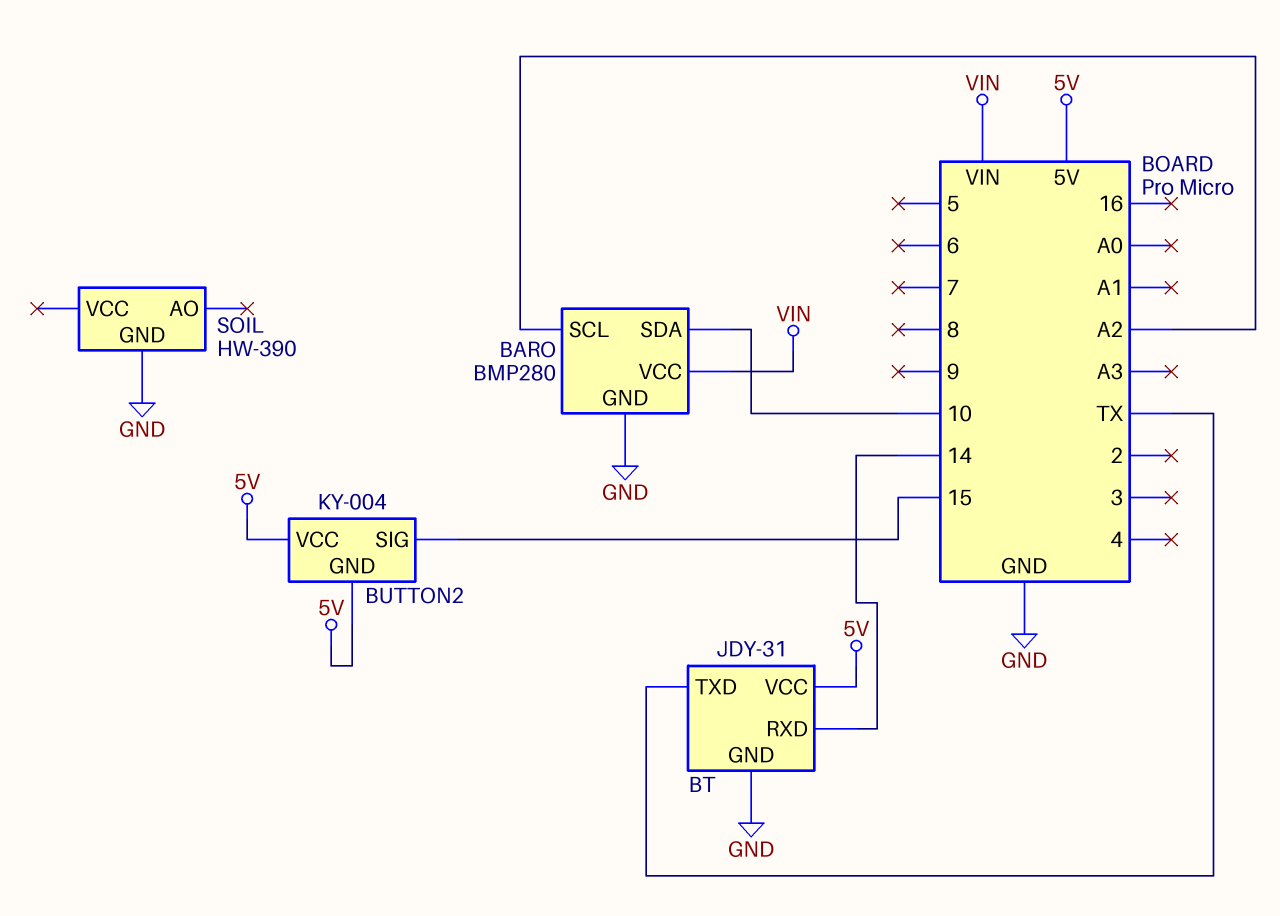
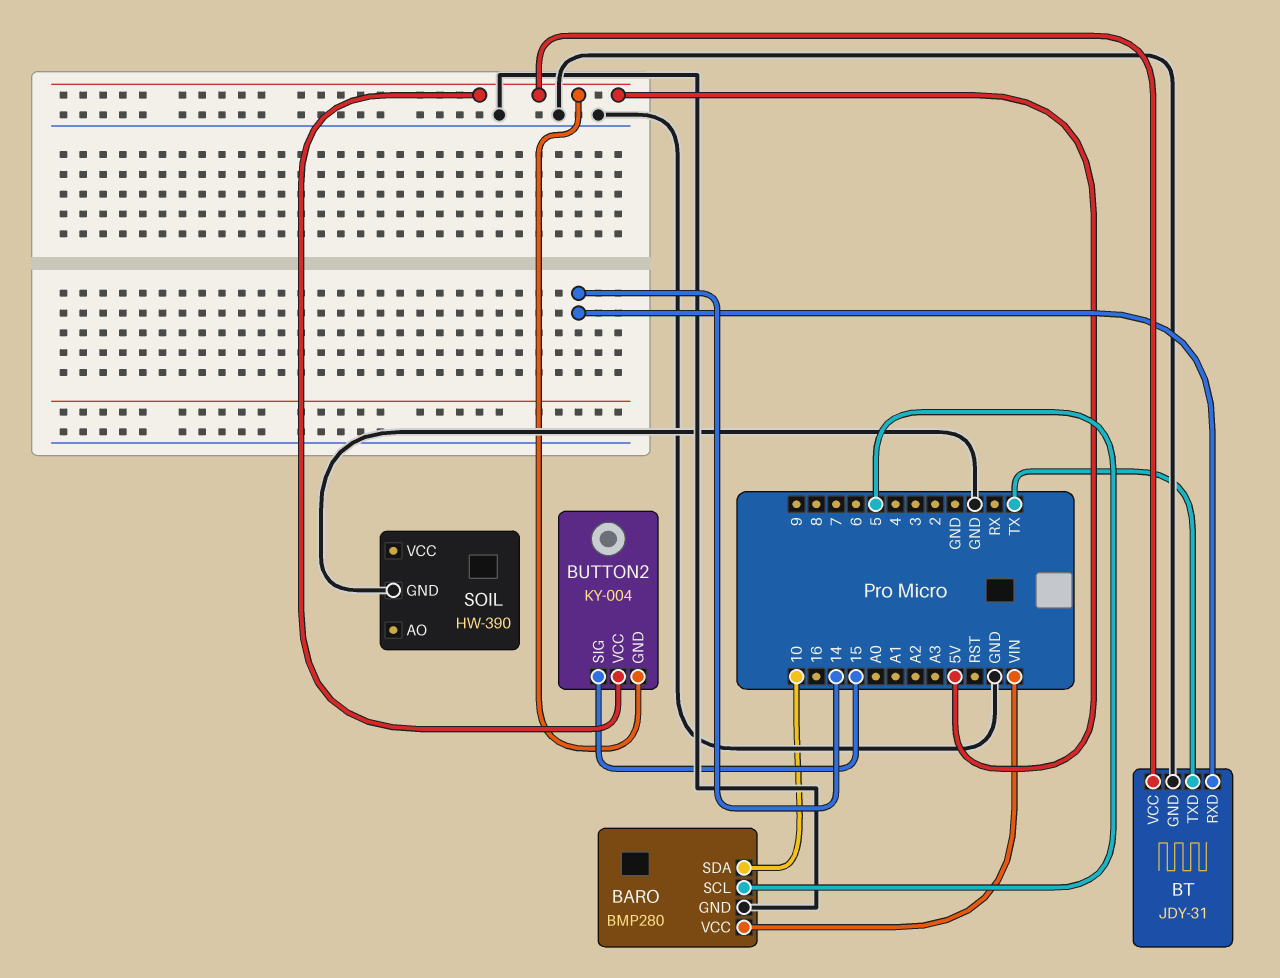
BARO pin SCL: A2 -> 5

